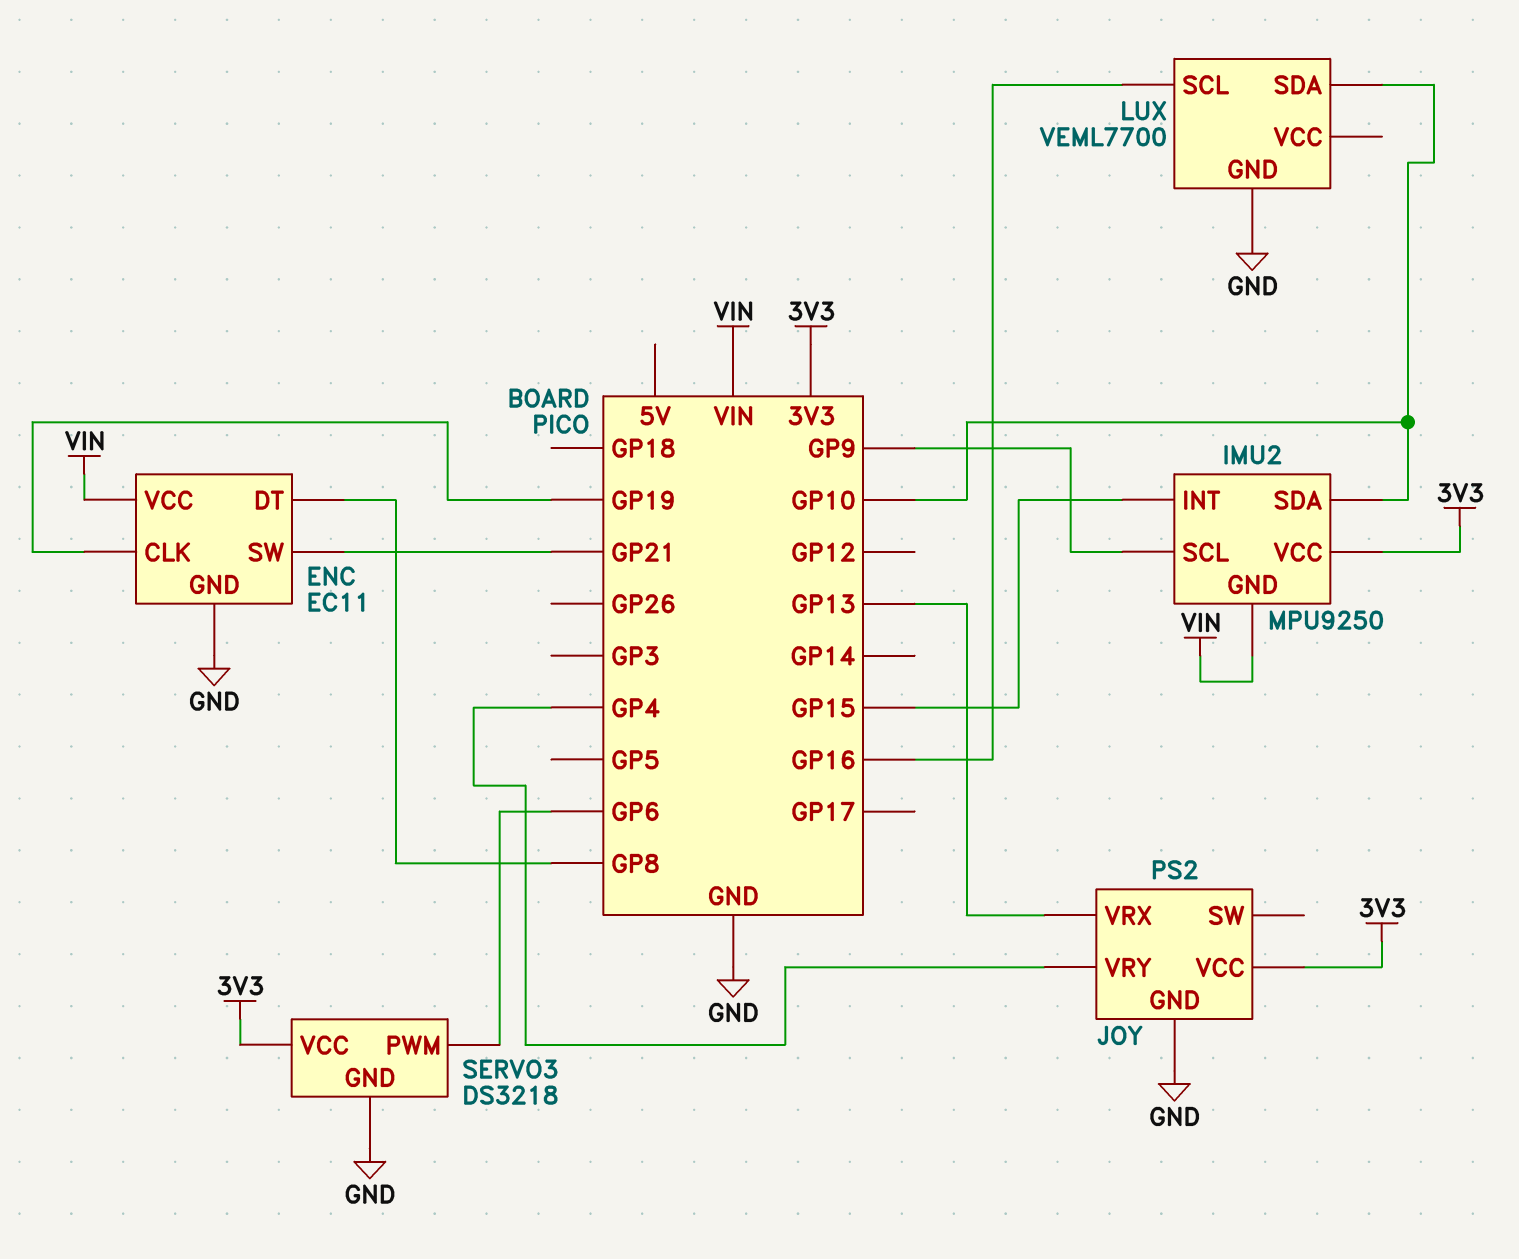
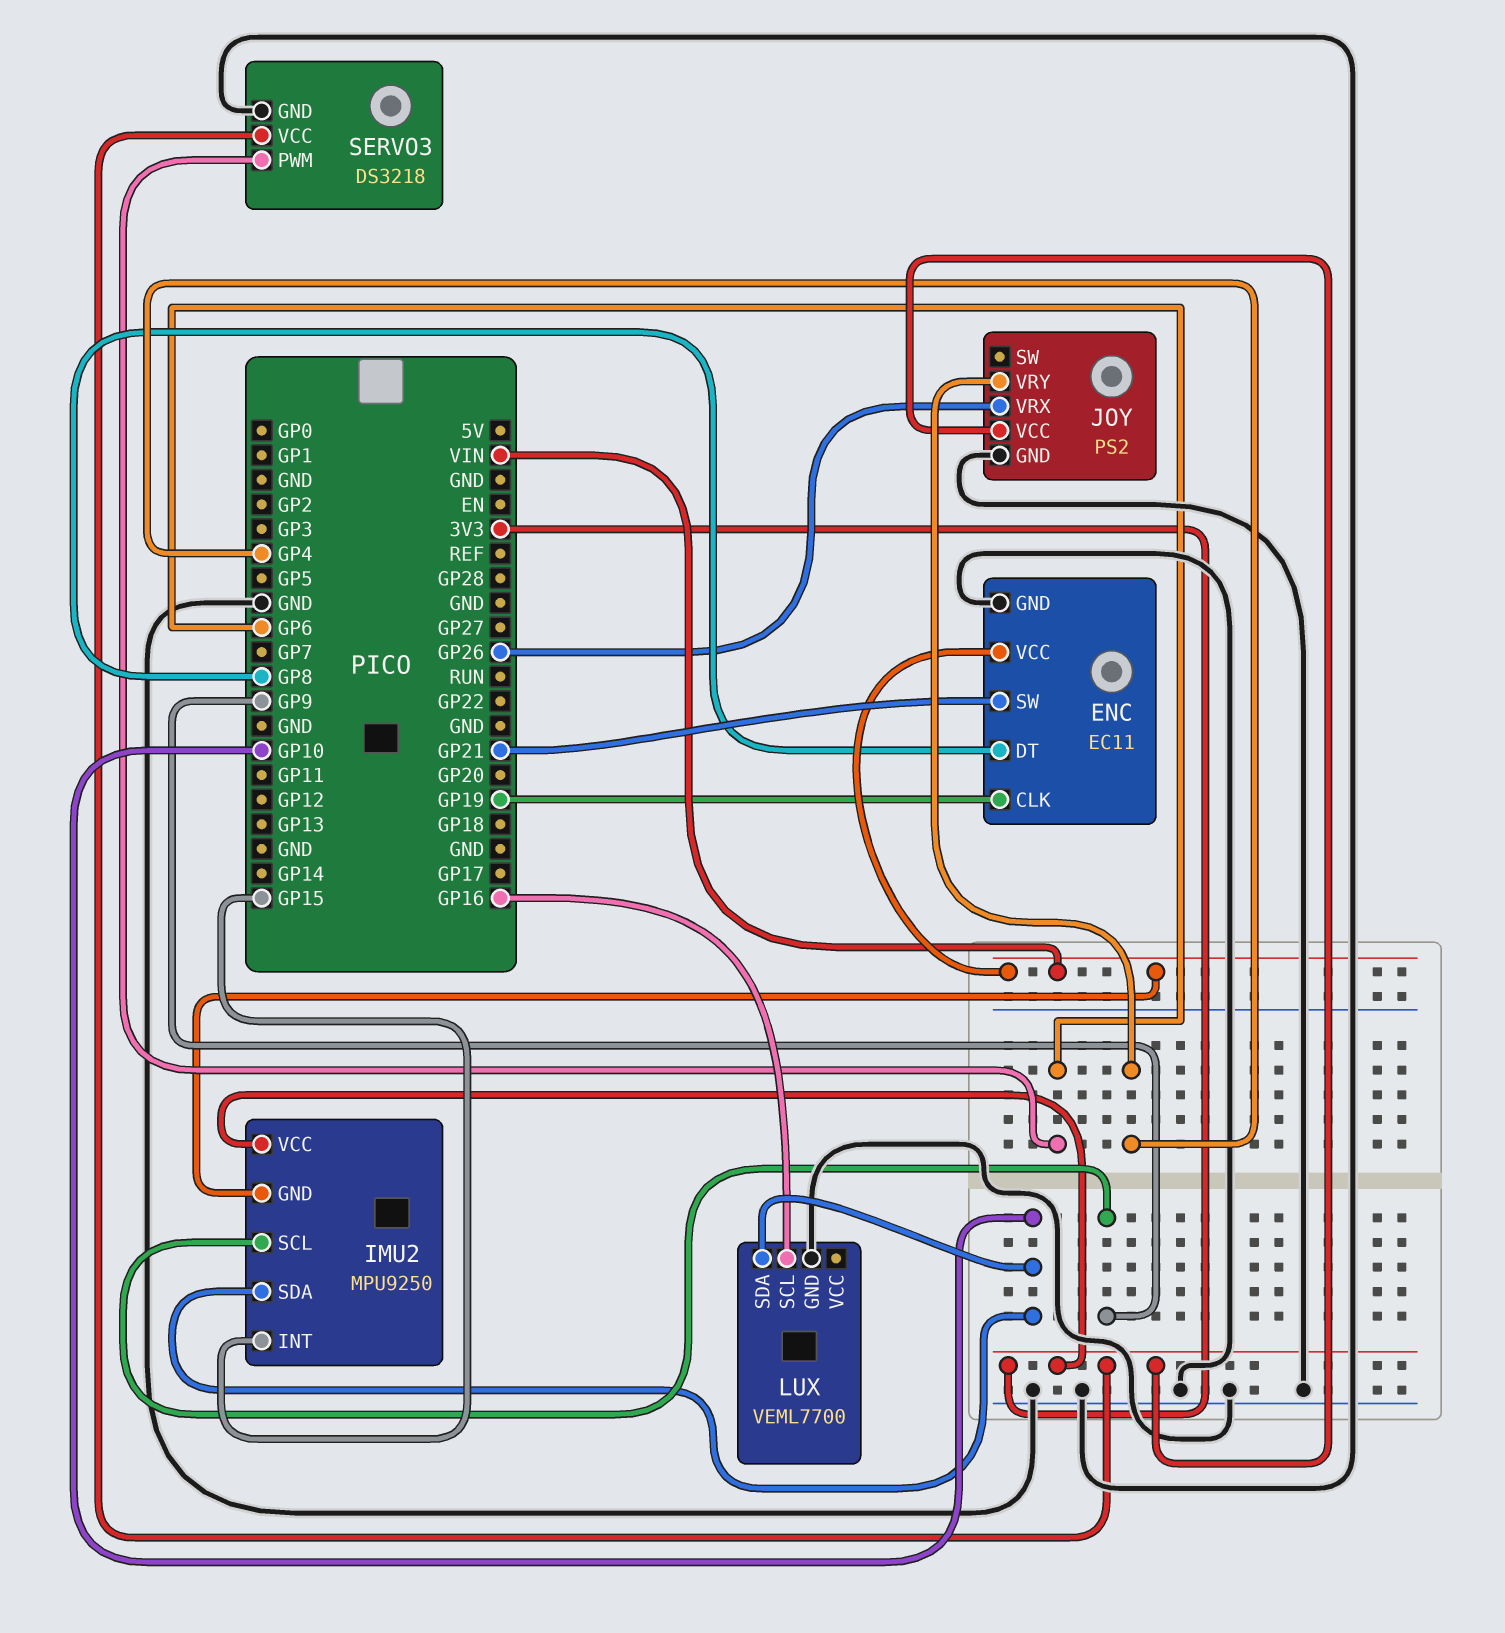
JOY pin VRX: GP13 -> GP26

